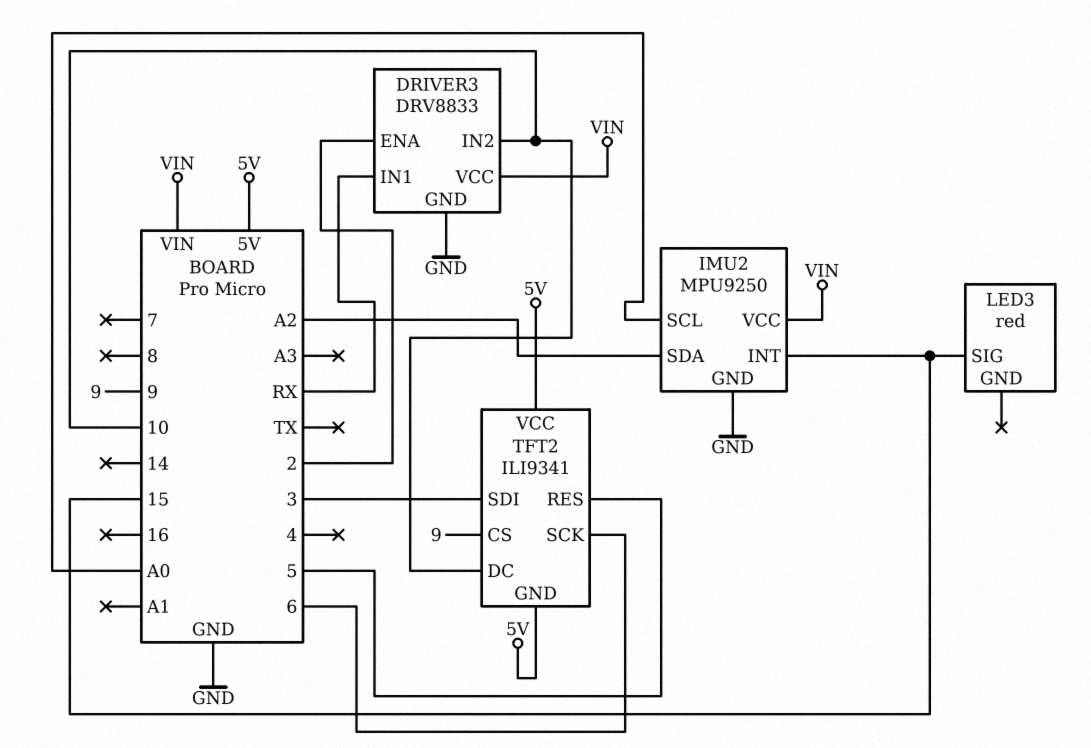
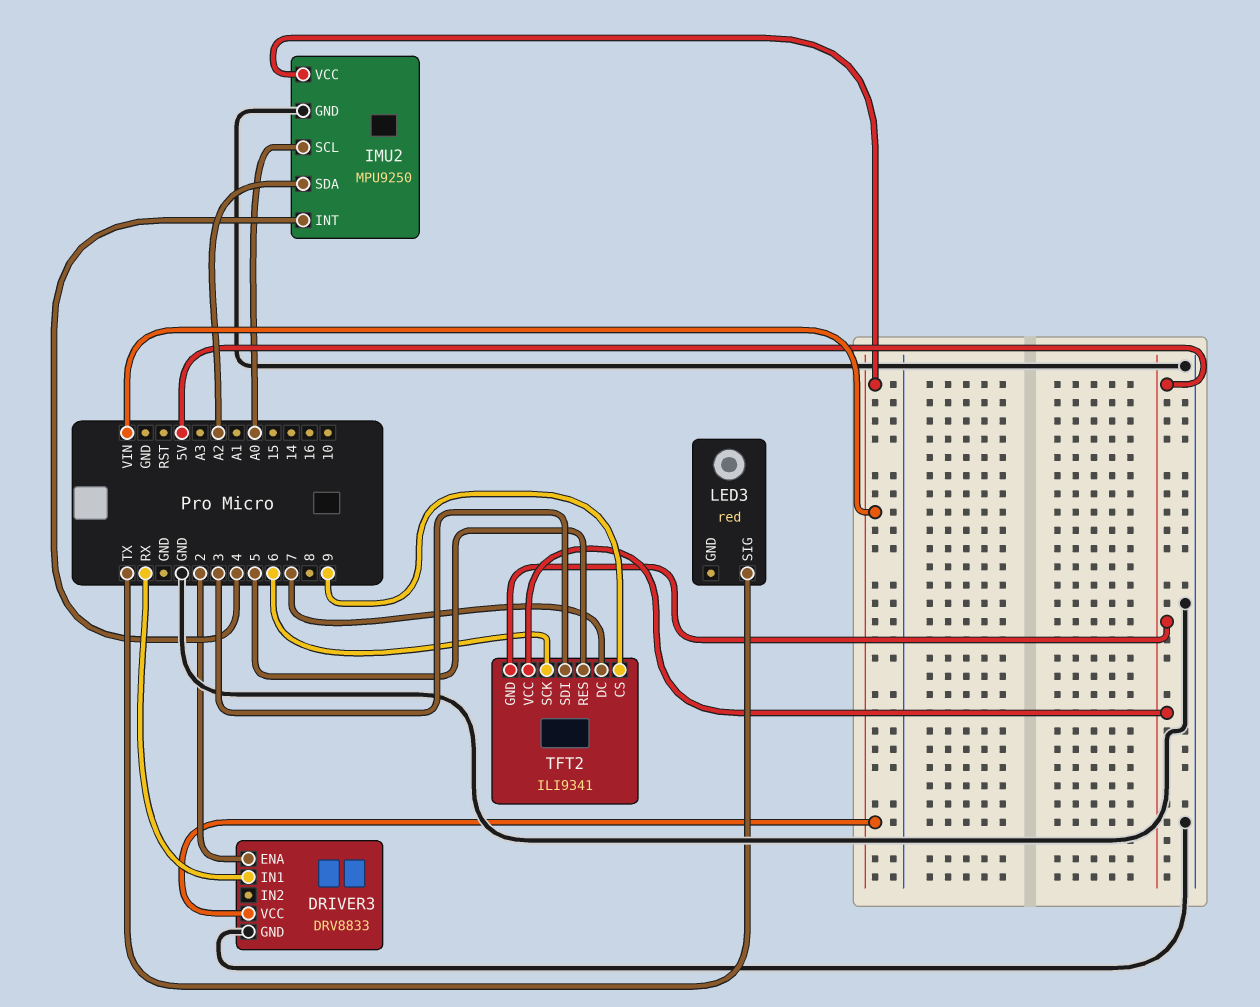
DRIVER3 pin IN2: 10 -> none
IMU2 pin INT: 15 -> 4
LED3 pin SIG: 15 -> TX
TFT2 pin DC: 10 -> 7

